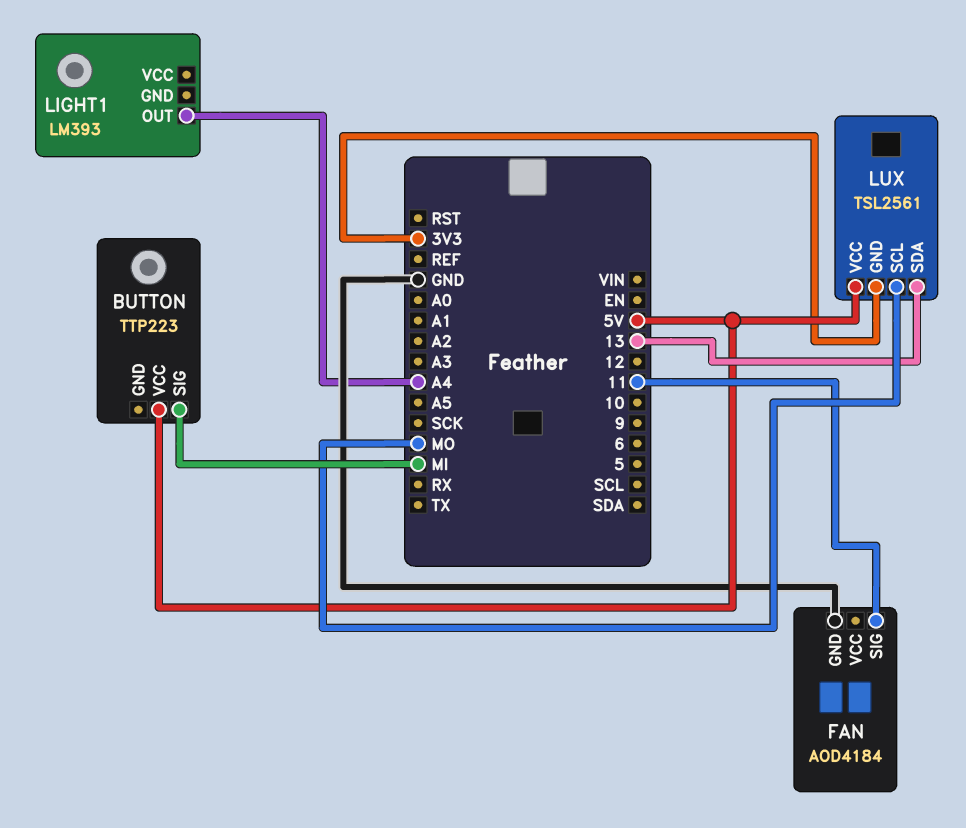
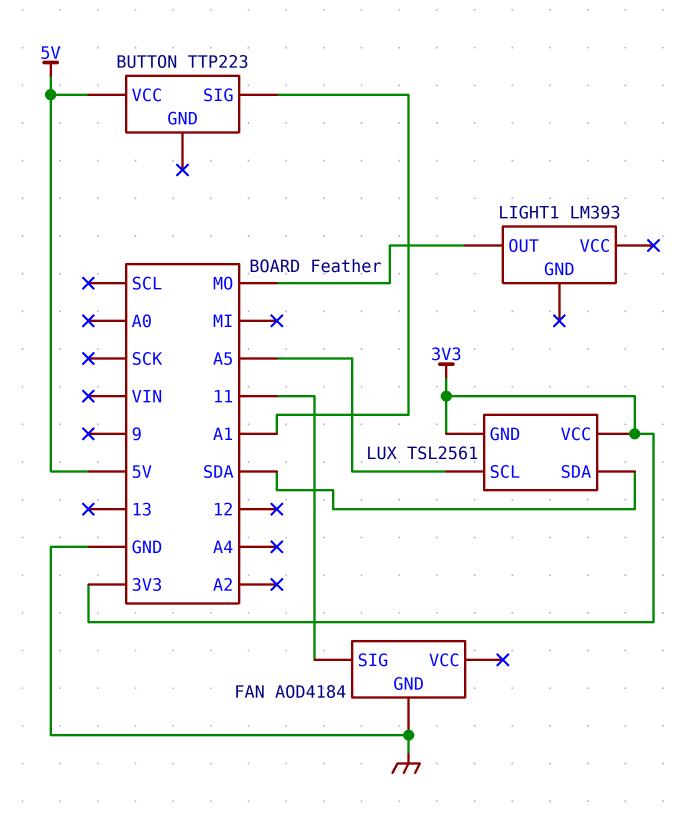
BUTTON pin SIG: MI -> A1
LIGHT1 pin OUT: A4 -> MO
LUX pin SCL: MO -> A5
LUX pin SDA: 13 -> SDA
LUX pin VCC: 5V -> 3V3

